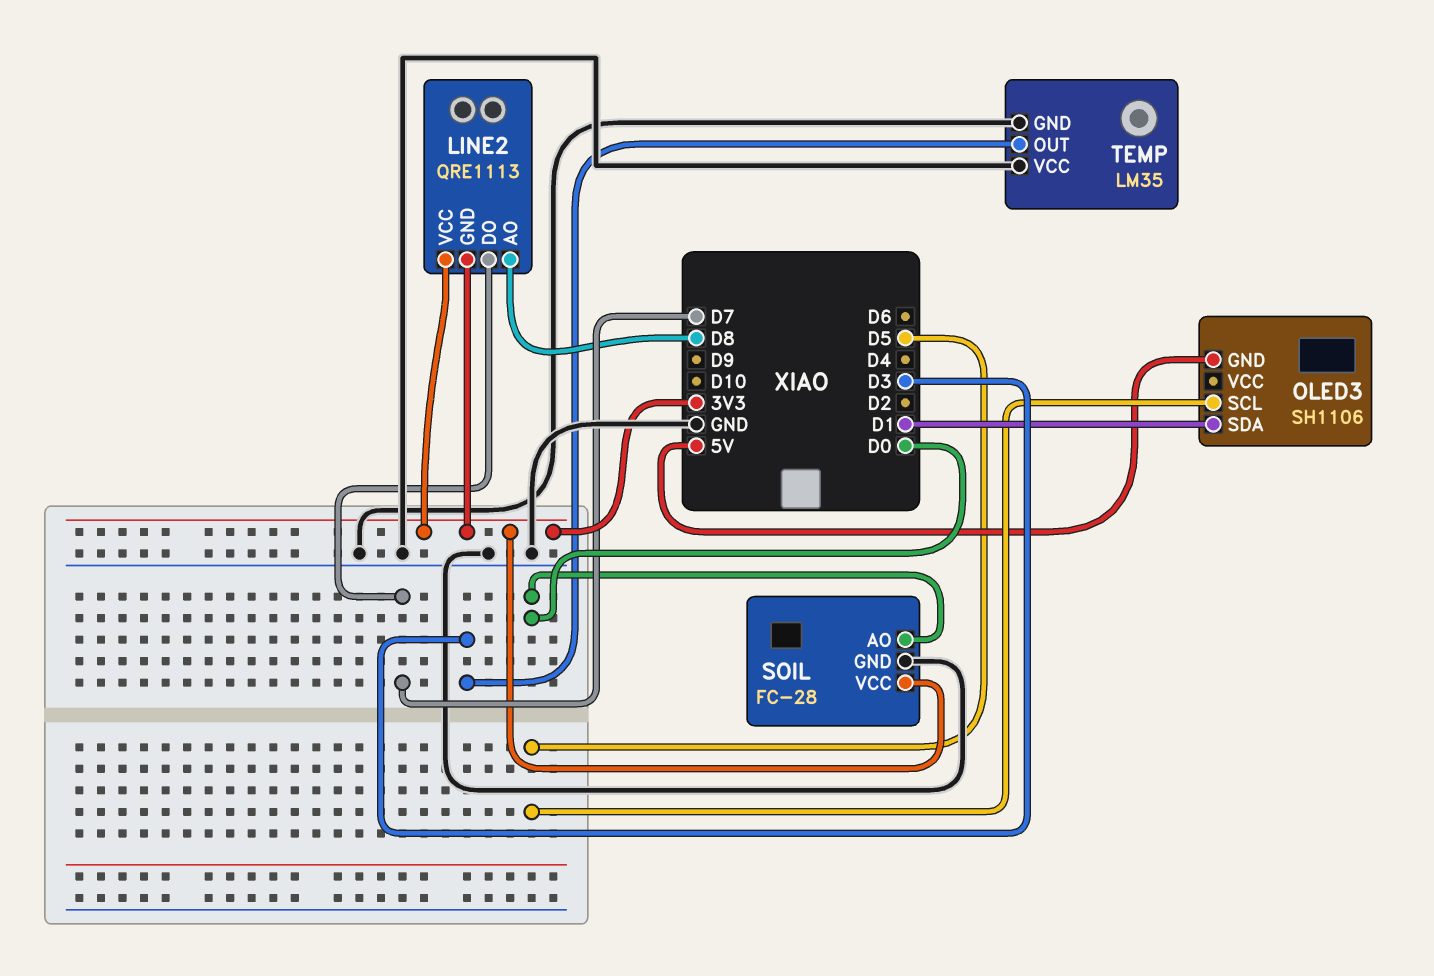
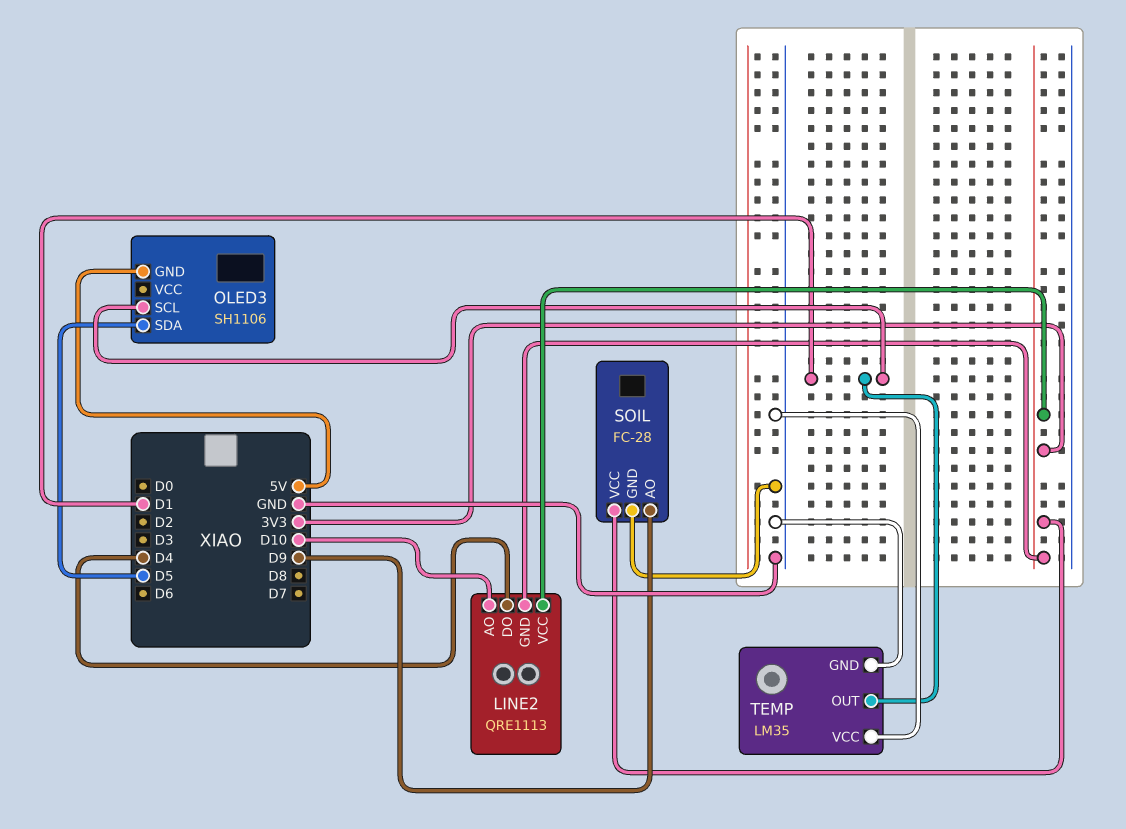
LINE2 pin AO: D8 -> D10
LINE2 pin DO: D7 -> D4
OLED3 pin SCL: D5 -> D1
OLED3 pin SDA: D1 -> D5
SOIL pin AO: D0 -> D9
TEMP pin OUT: D3 -> D1

